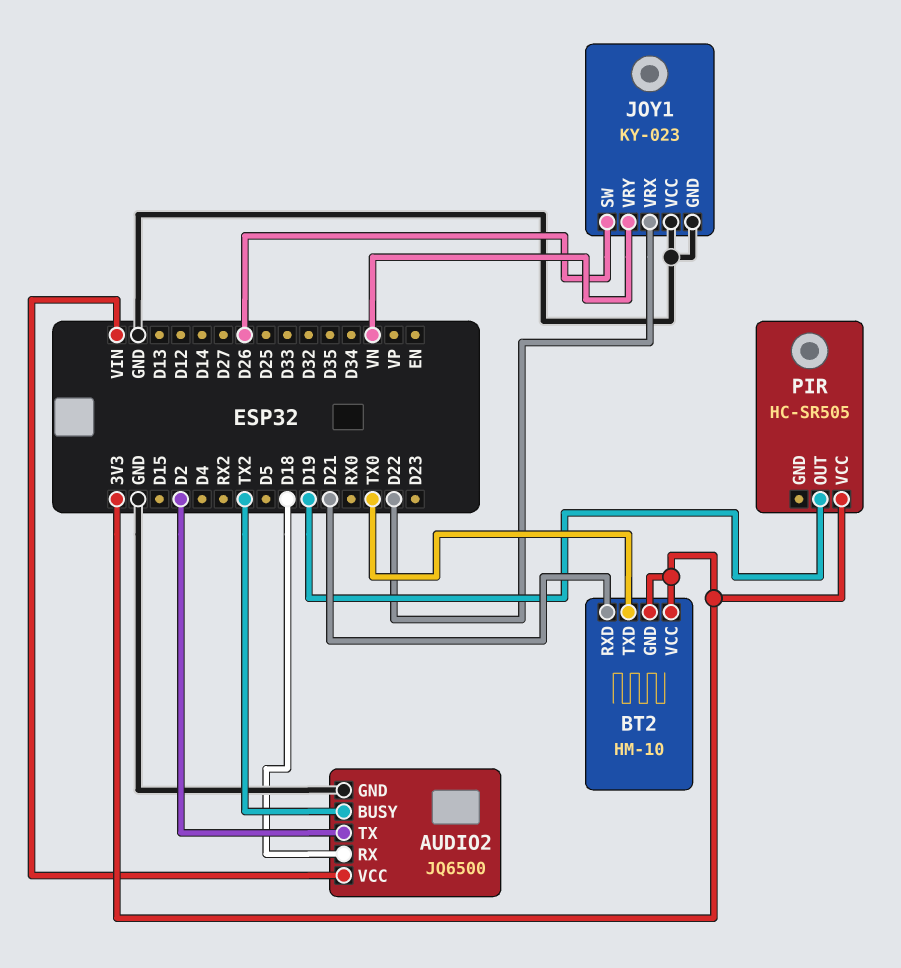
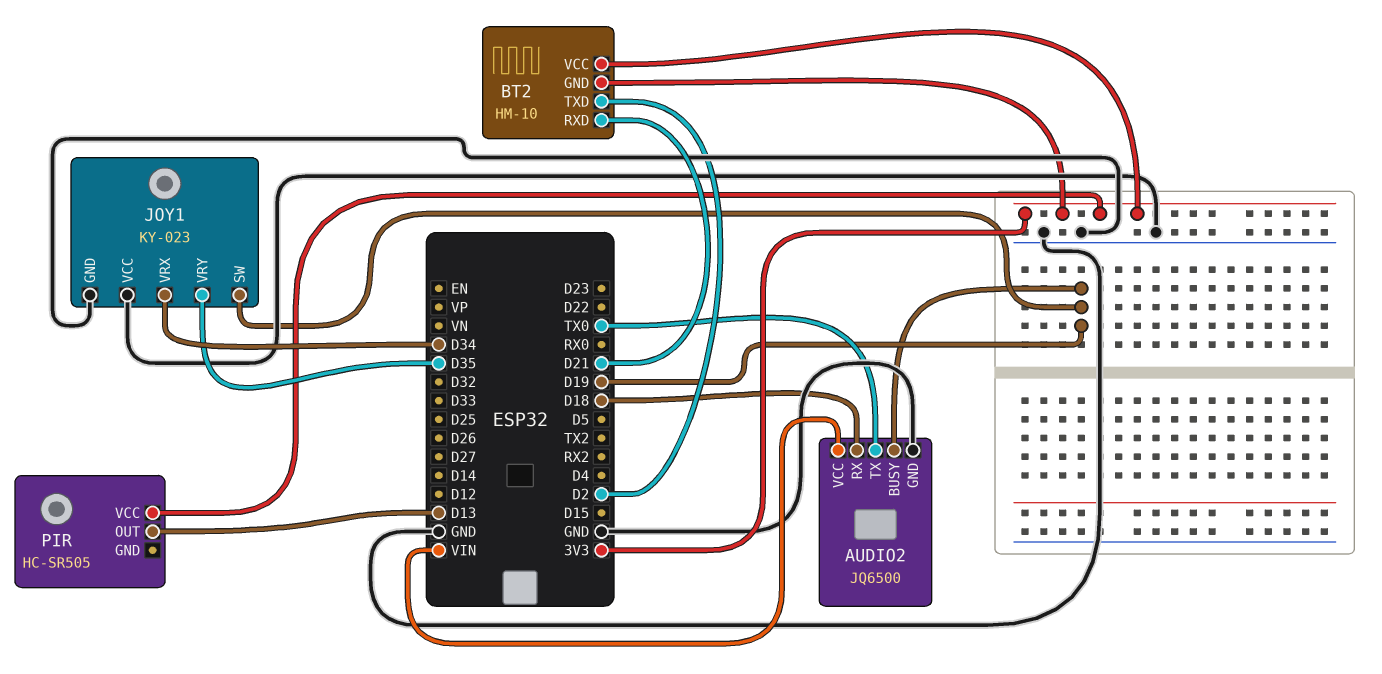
AUDIO2 pin BUSY: TX2 -> D19
AUDIO2 pin TX: D2 -> TX0
BT2 pin TXD: TX0 -> D2
JOY1 pin SW: D26 -> D19
JOY1 pin VRX: D22 -> D34
JOY1 pin VRY: VN -> D35
PIR pin OUT: D19 -> D13

